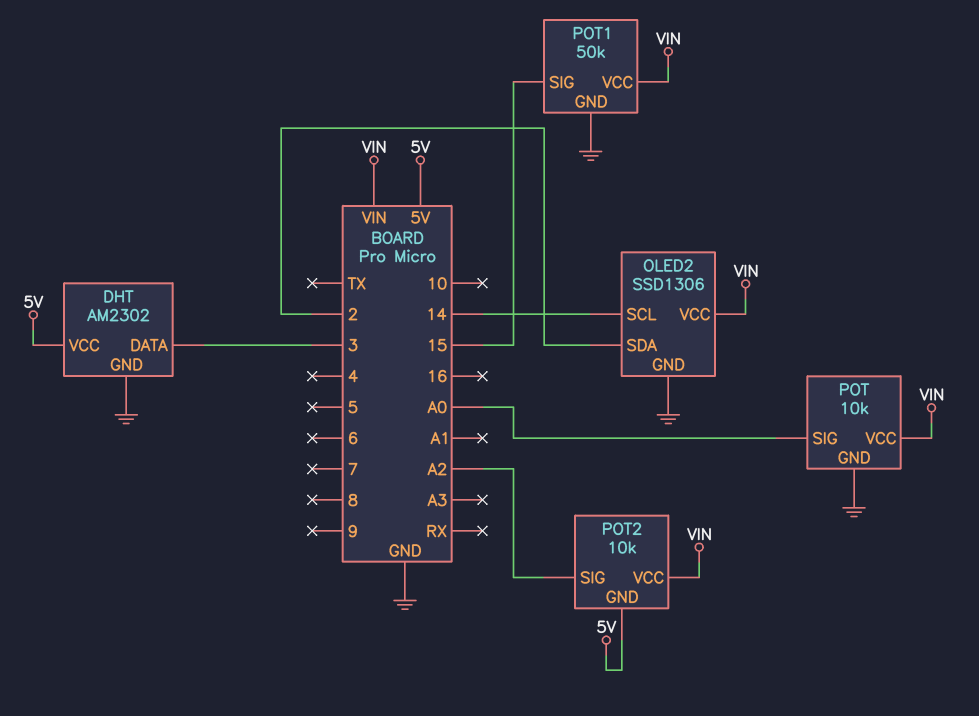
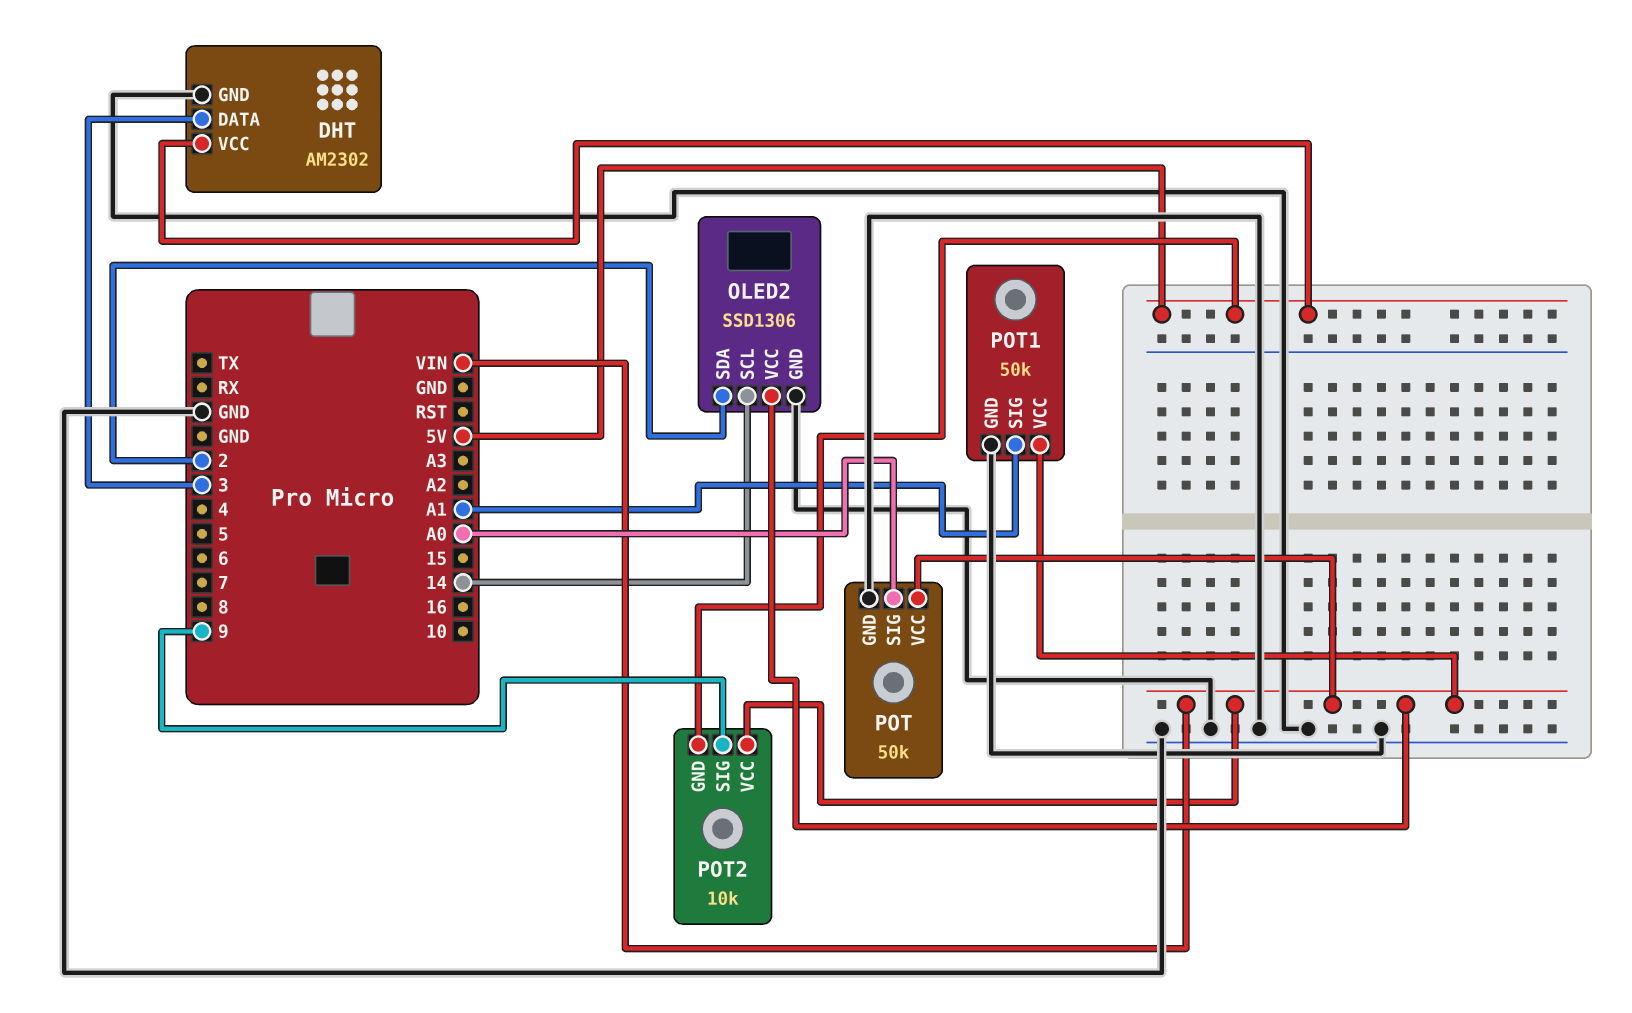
POT: 10k -> 50k
POT1 pin SIG: 15 -> A1
POT2 pin SIG: A2 -> 9

